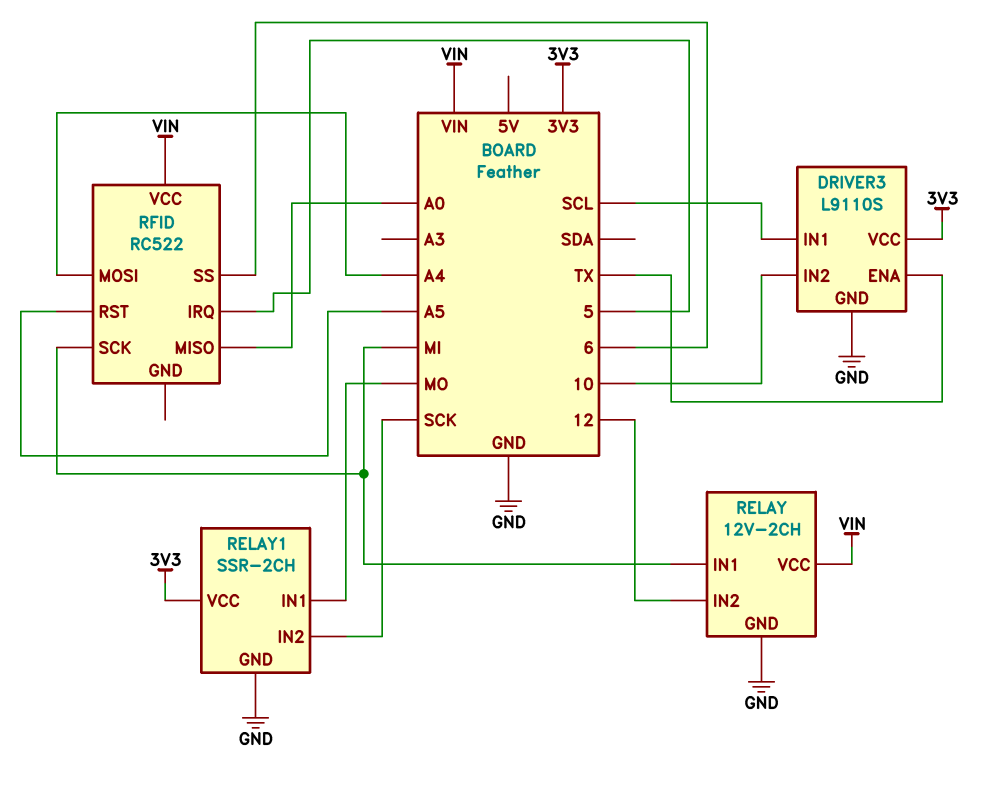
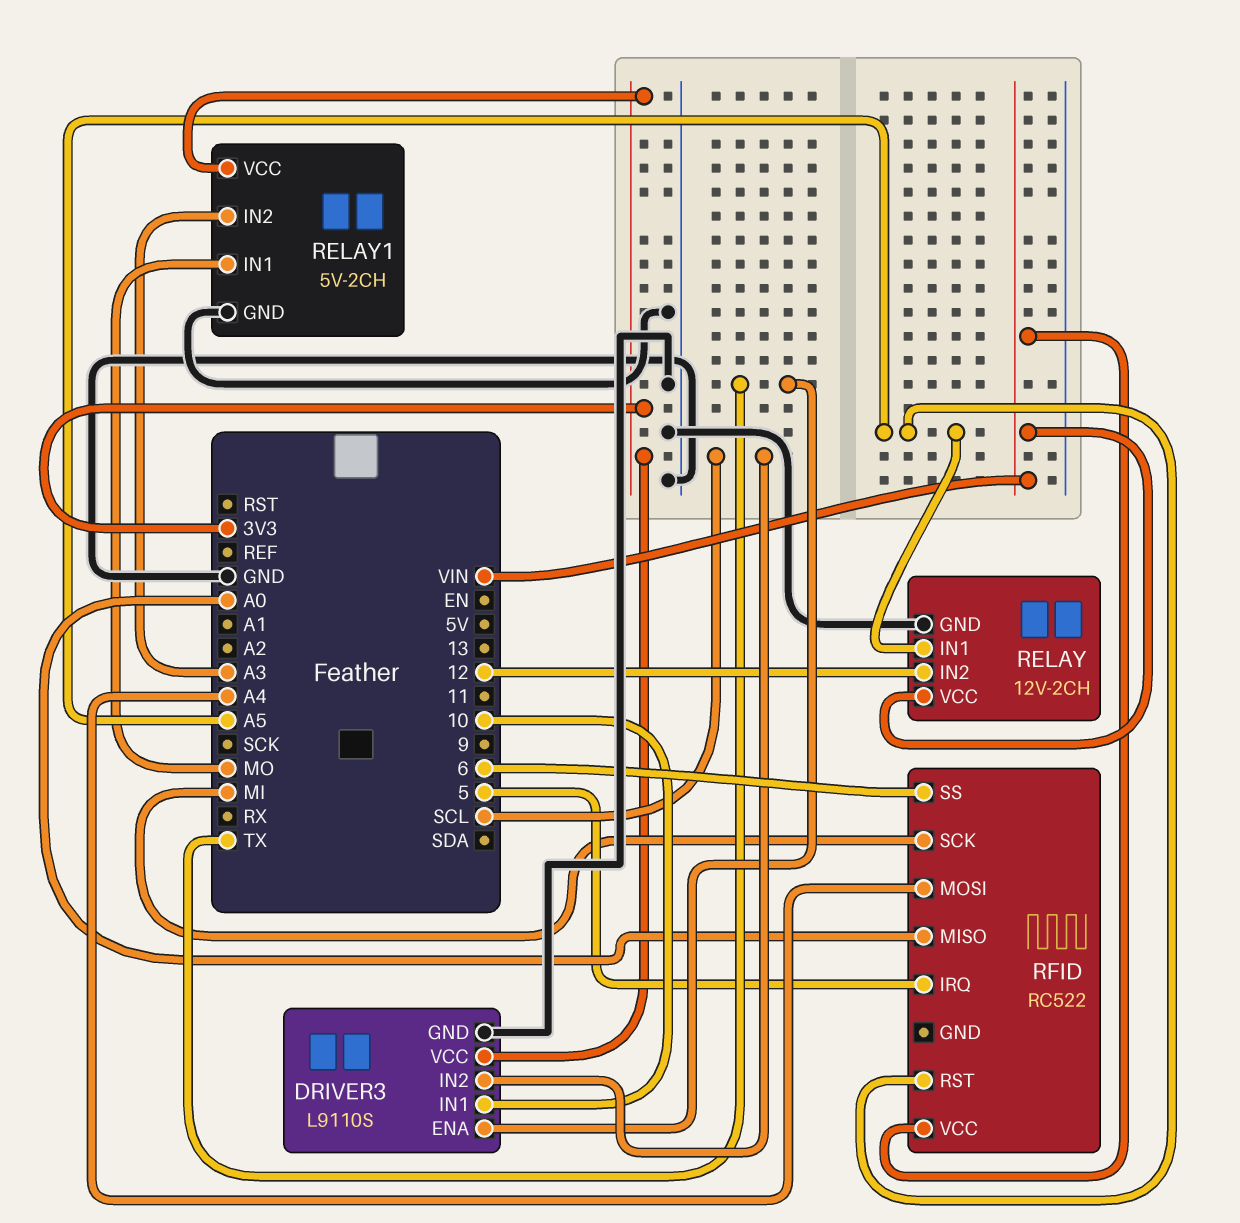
DRIVER3 pin IN1: SCL -> 10
DRIVER3 pin IN2: 10 -> SCL
RELAY pin IN1: MI -> A5
RELAY1: SSR-2CH -> 5V-2CH
RELAY1 pin IN2: SCK -> A3

